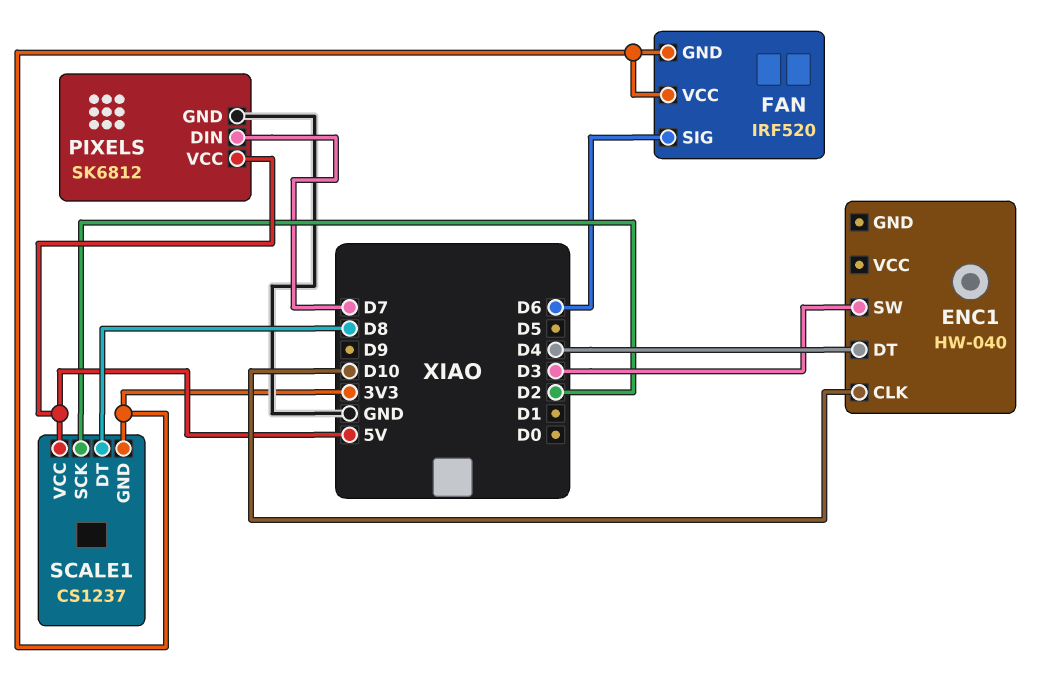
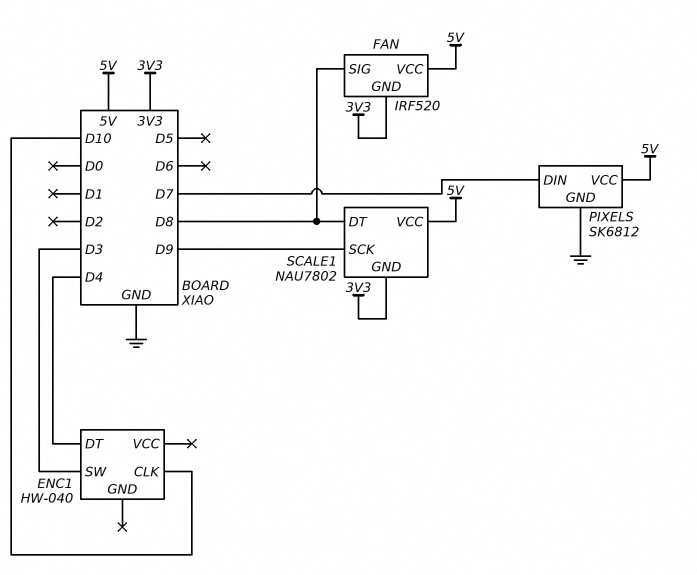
FAN pin SIG: D6 -> D8
FAN pin VCC: 3V3 -> 5V
SCALE1: CS1237 -> NAU7802
SCALE1 pin SCK: D2 -> D9

